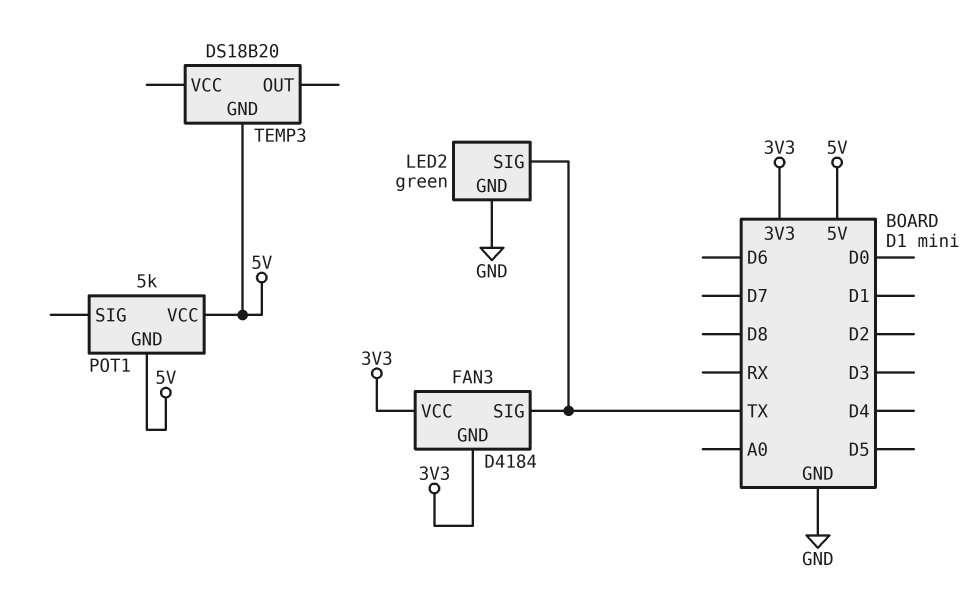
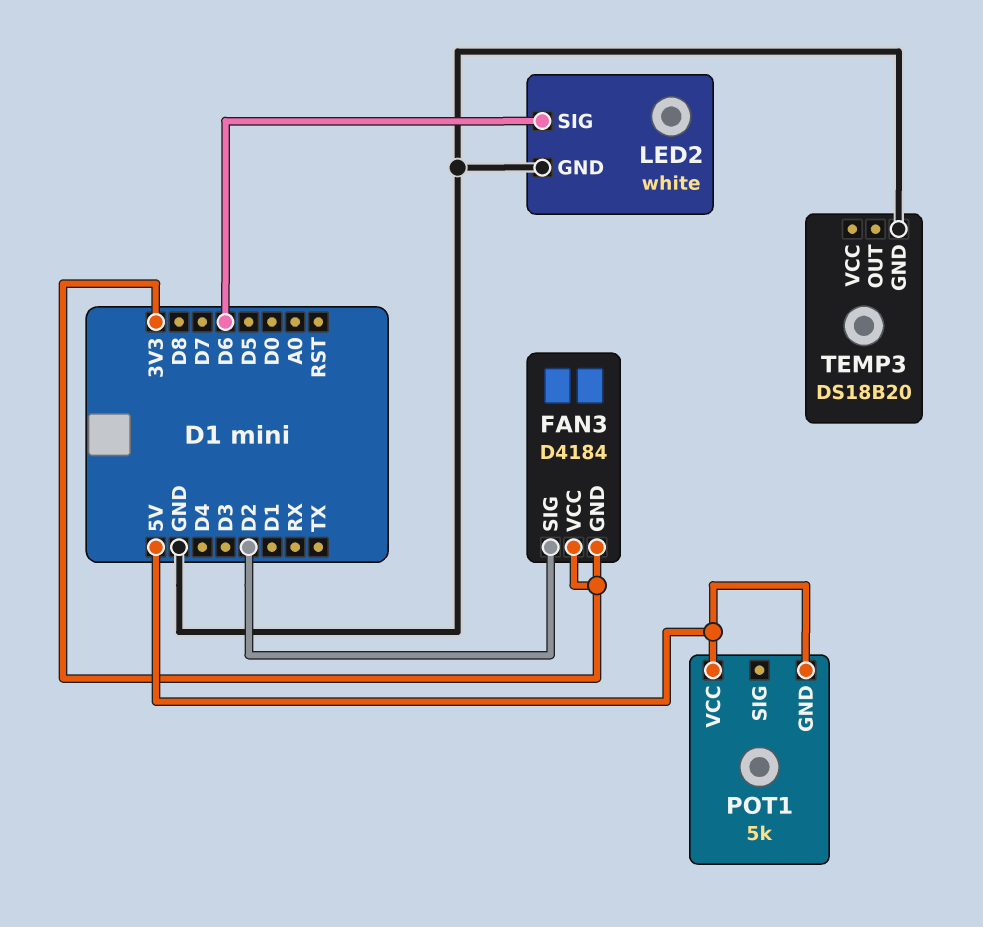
FAN3 pin SIG: TX -> D2
LED2: green -> white
LED2 pin SIG: TX -> D6
TEMP3 pin GND: 5V -> GND

